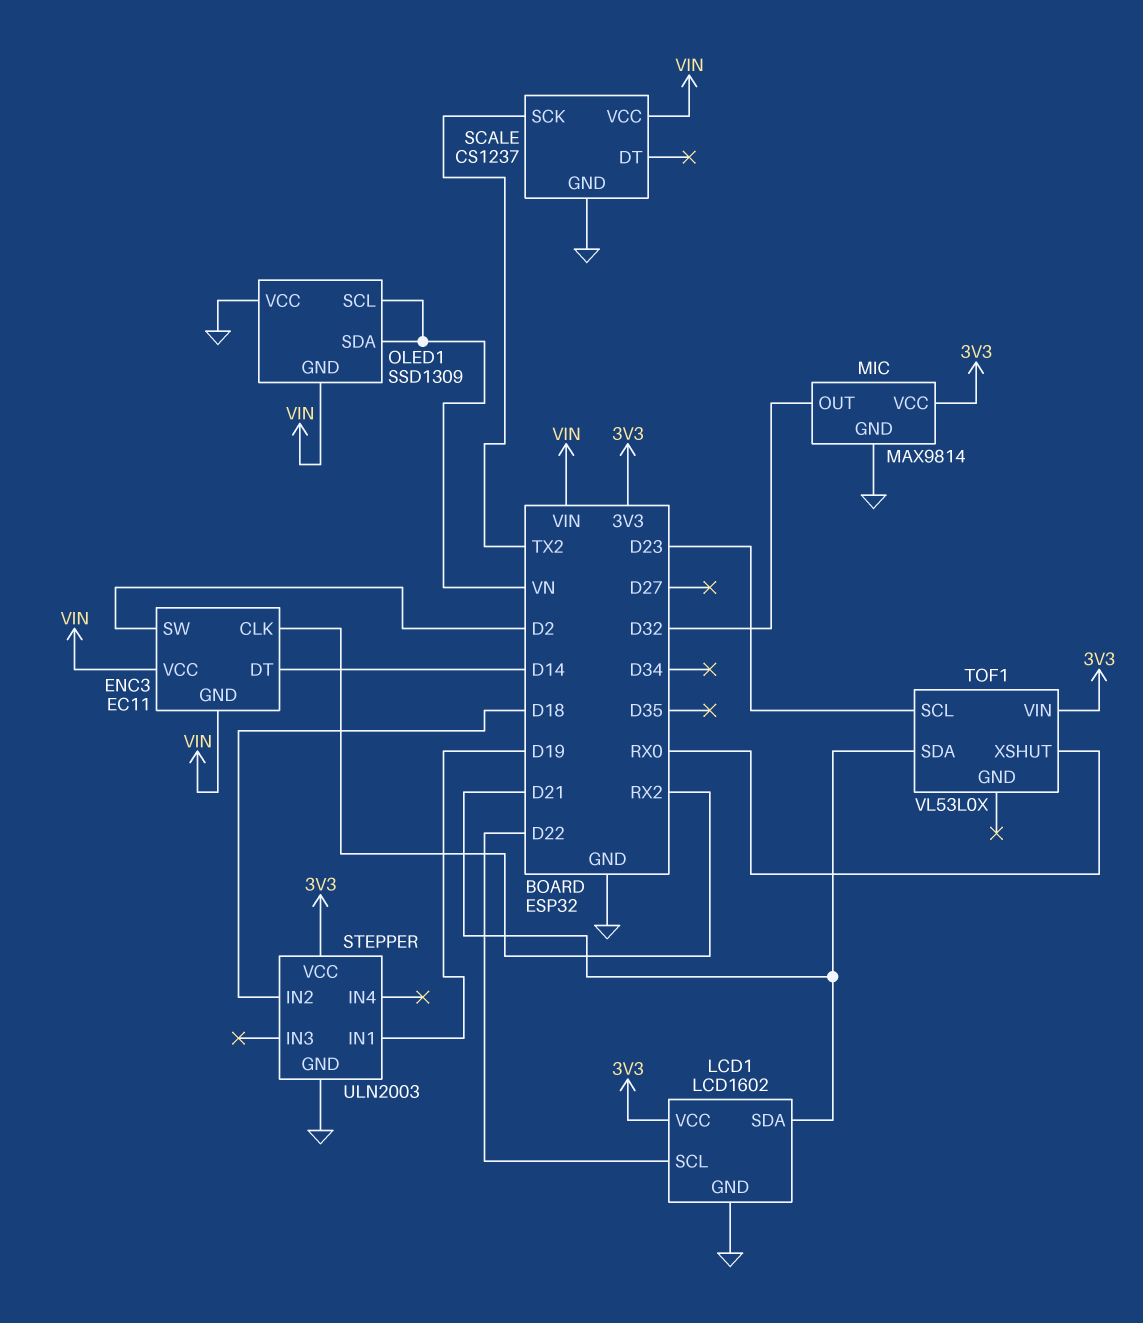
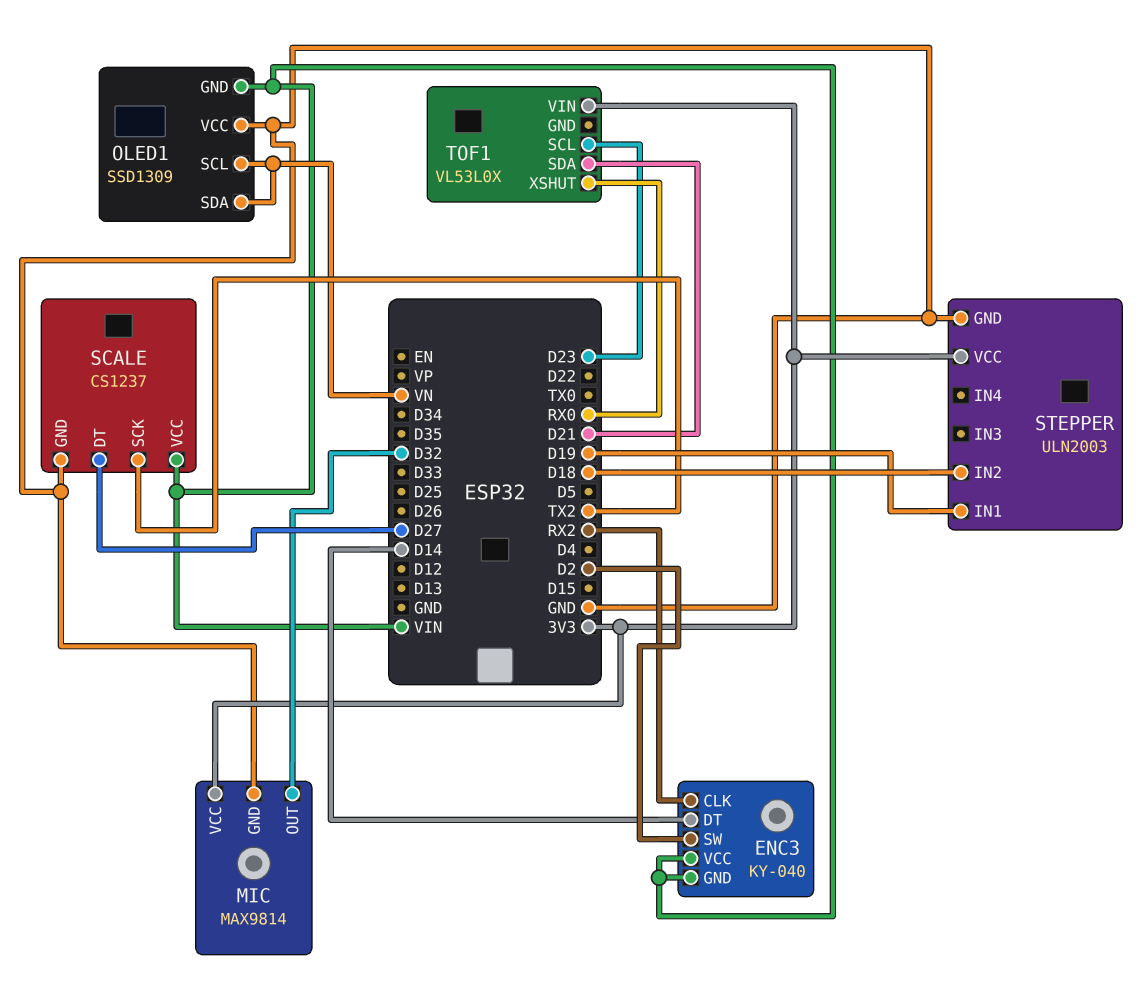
ENC3: EC11 -> KY-040
LCD1: LCD1602 -> none
LCD1 pin GND: GND -> none
LCD1 pin SCL: D22 -> none
LCD1 pin SDA: D21 -> none
LCD1 pin VCC: 3V3 -> none
SCALE pin DT: none -> D27

